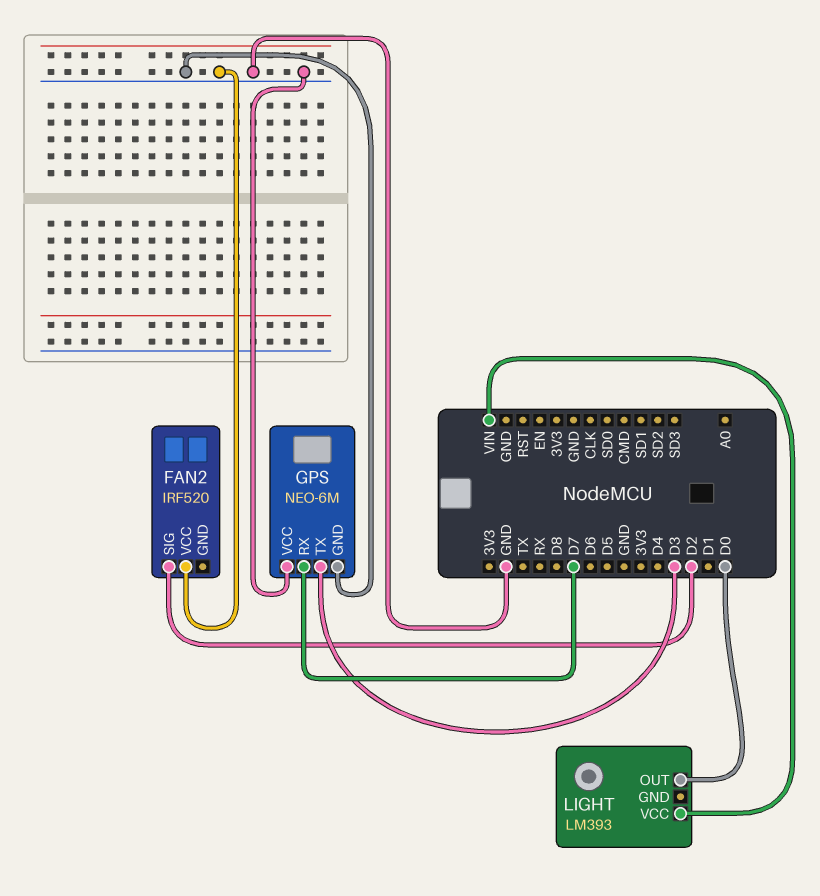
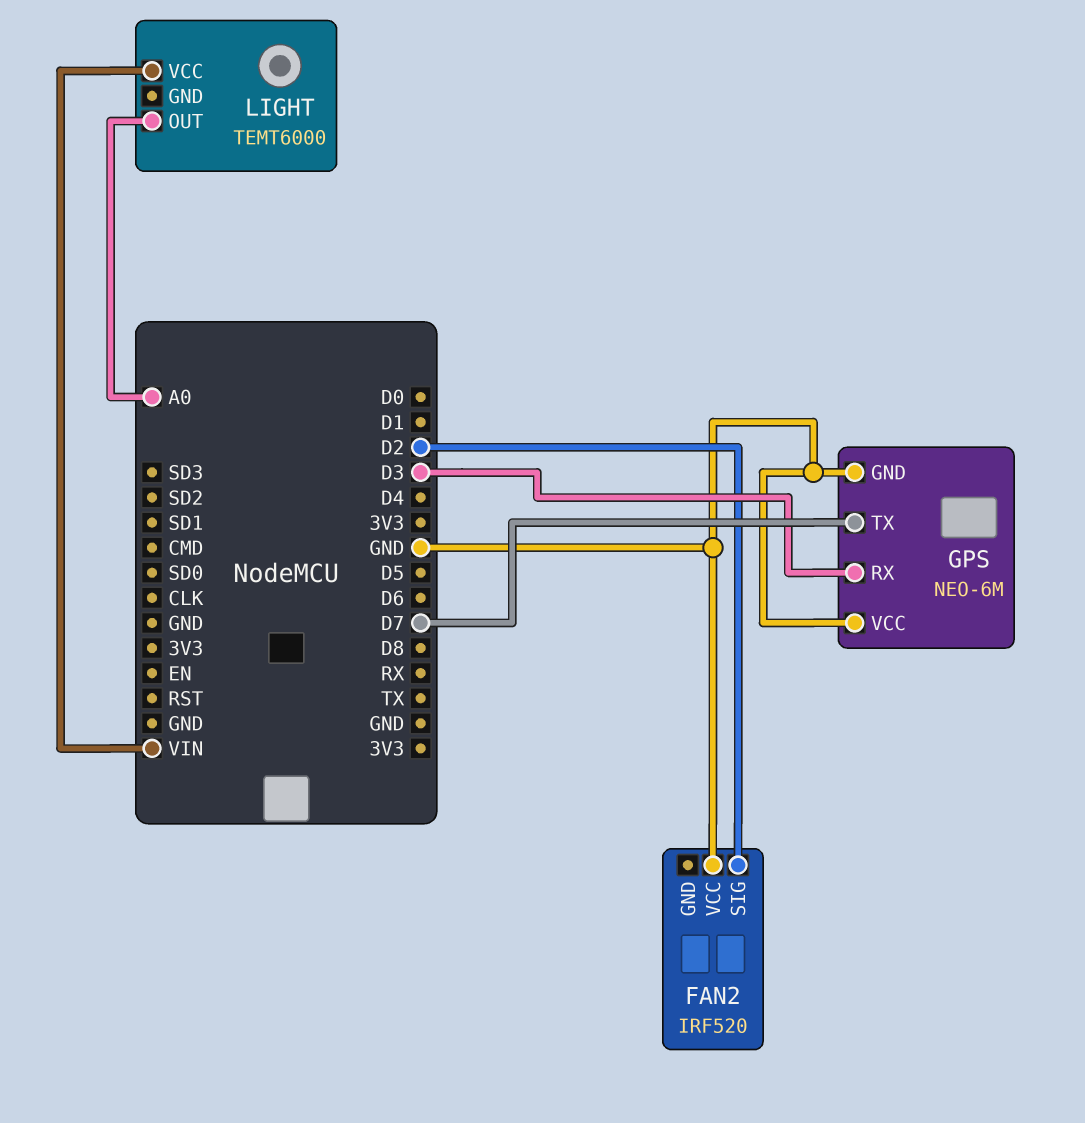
GPS pin RX: D7 -> D3
GPS pin TX: D3 -> D7
LIGHT: LM393 -> TEMT6000
LIGHT pin OUT: D0 -> A0

